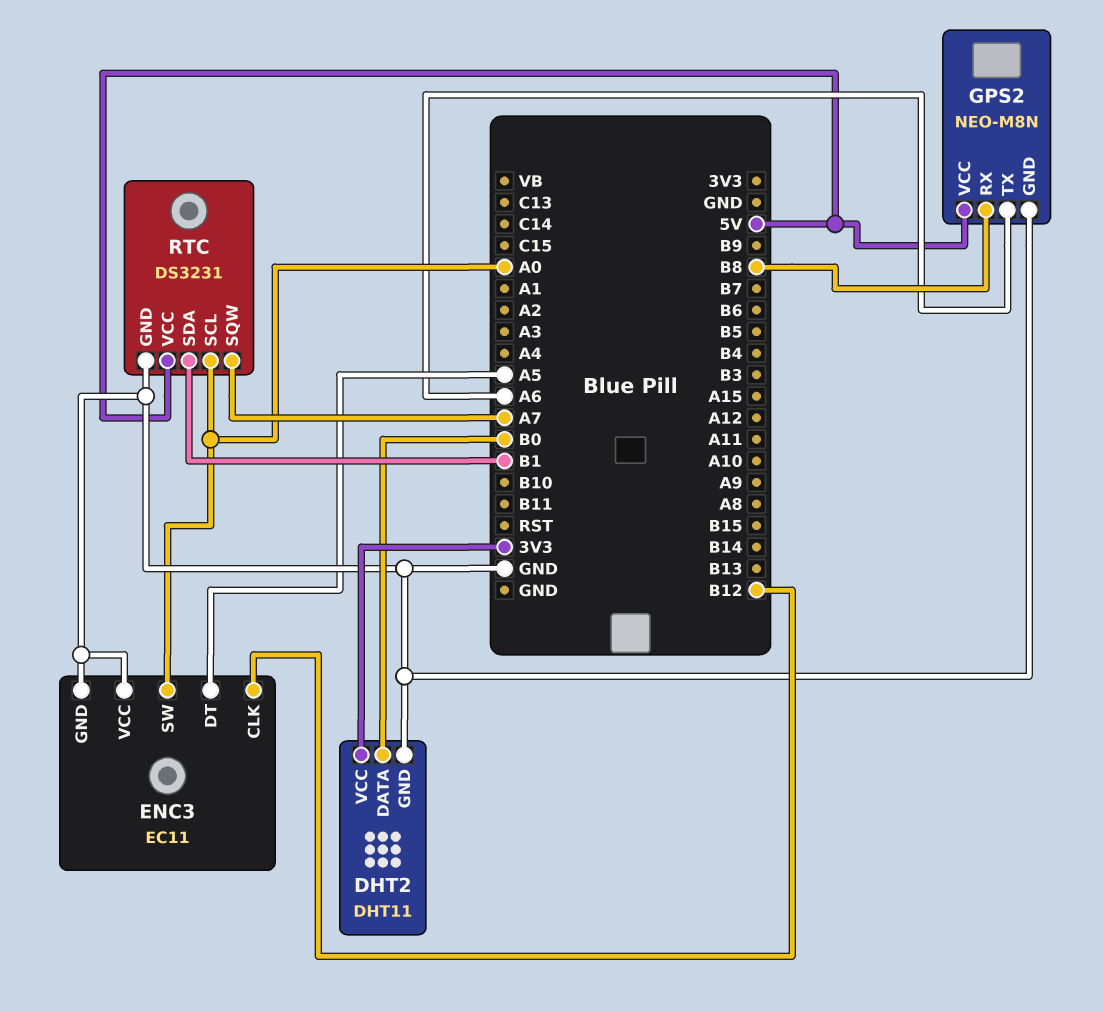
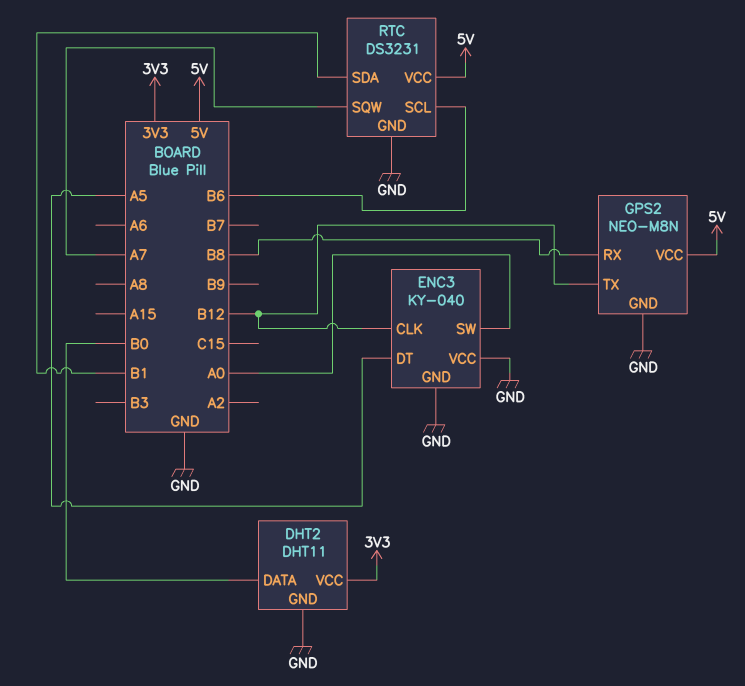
ENC3: EC11 -> KY-040
GPS2 pin TX: A6 -> B12
RTC pin SCL: A0 -> B6

